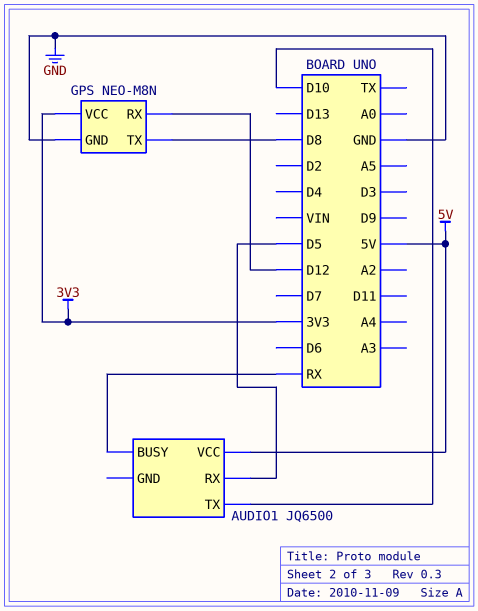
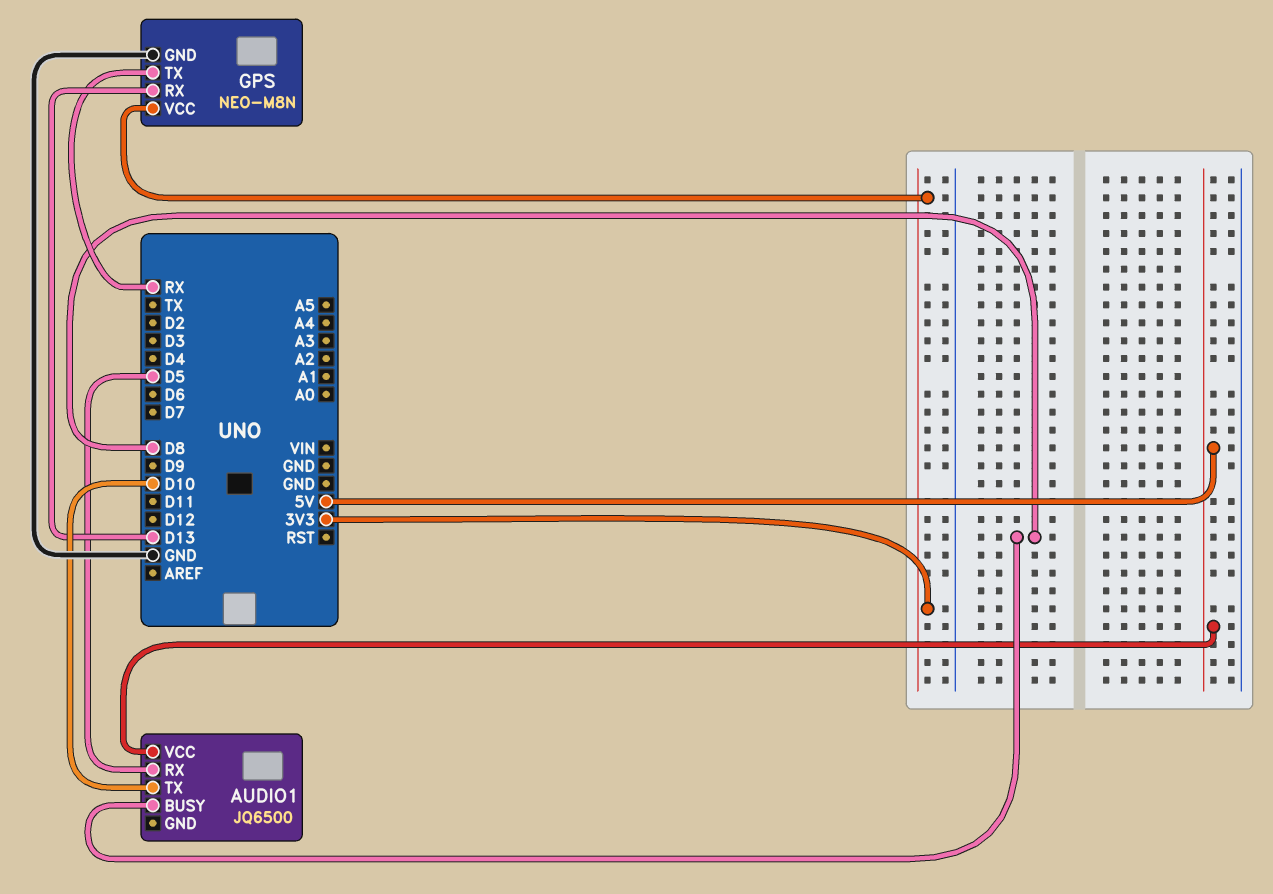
AUDIO1 pin BUSY: RX -> D8
GPS pin RX: D12 -> D13
GPS pin TX: D8 -> RX

